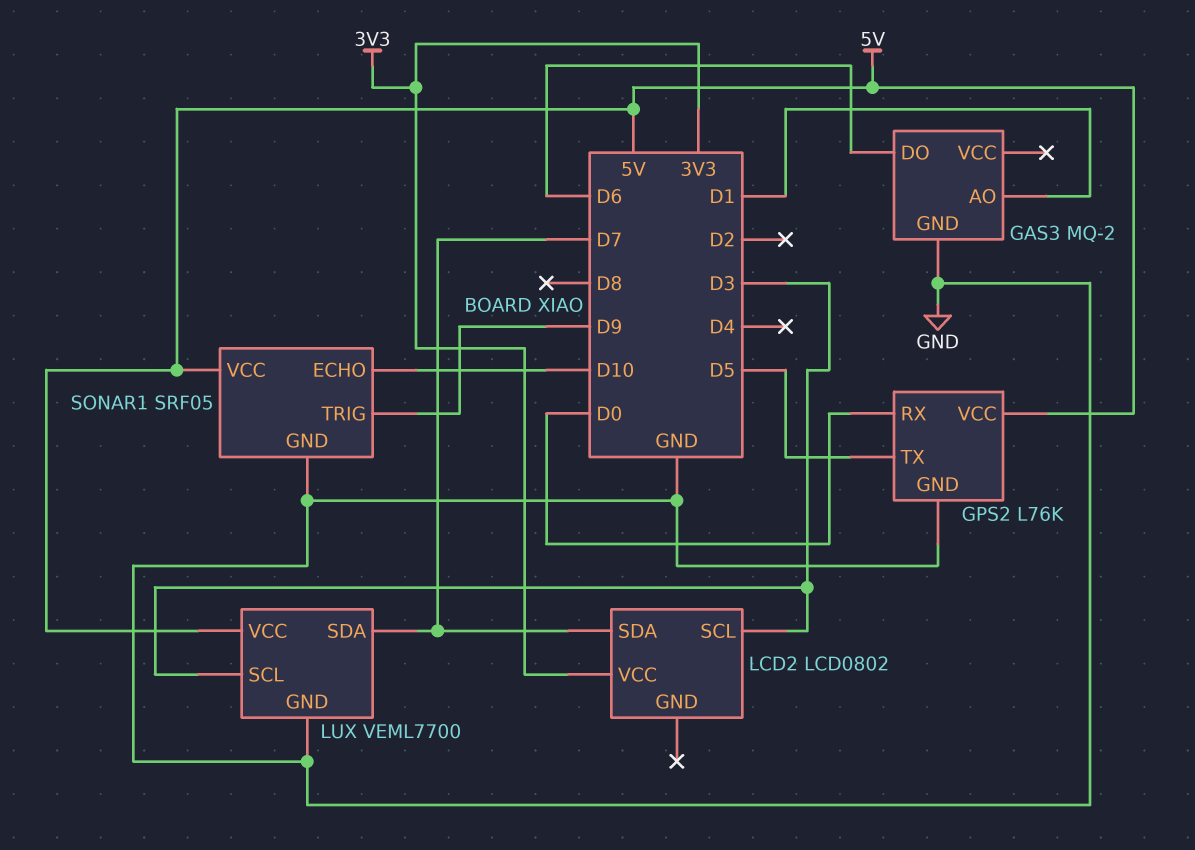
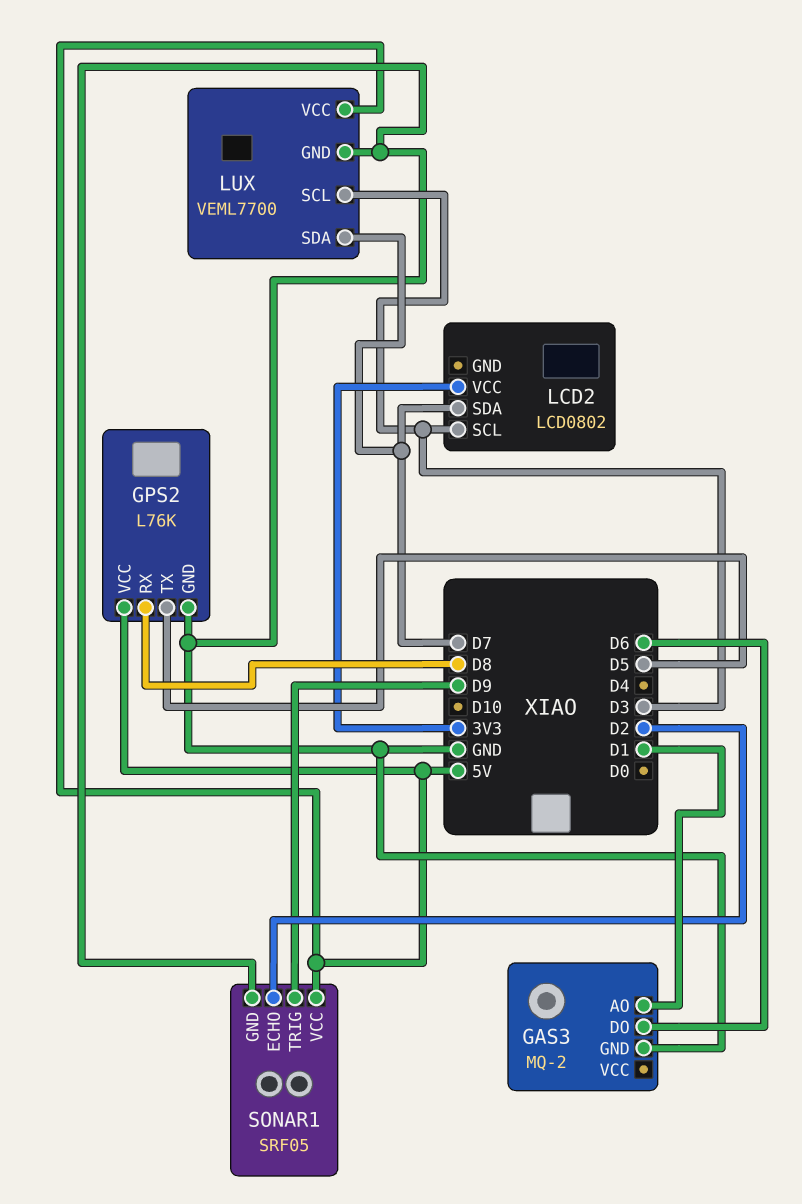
GPS2 pin RX: D0 -> D8
SONAR1 pin ECHO: D10 -> D2

